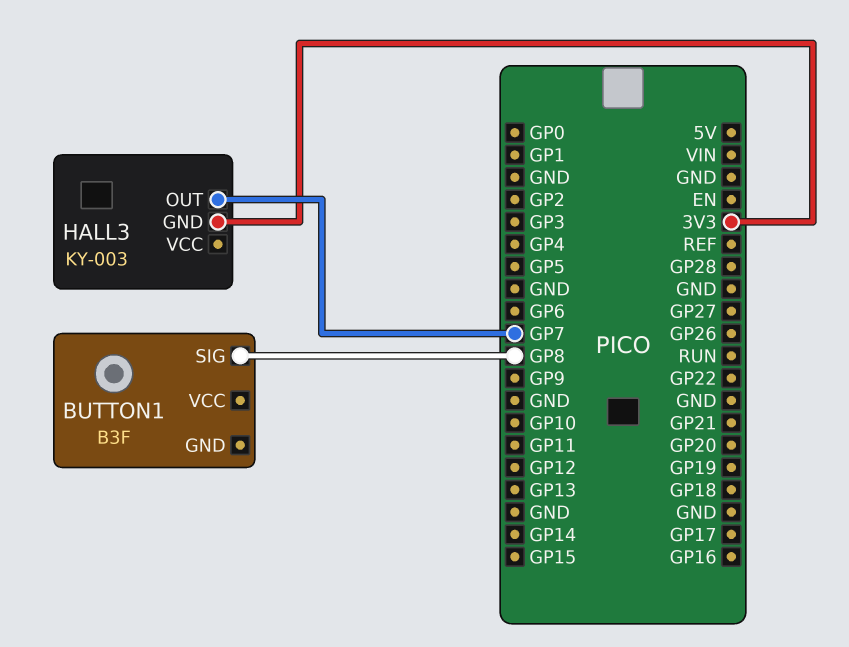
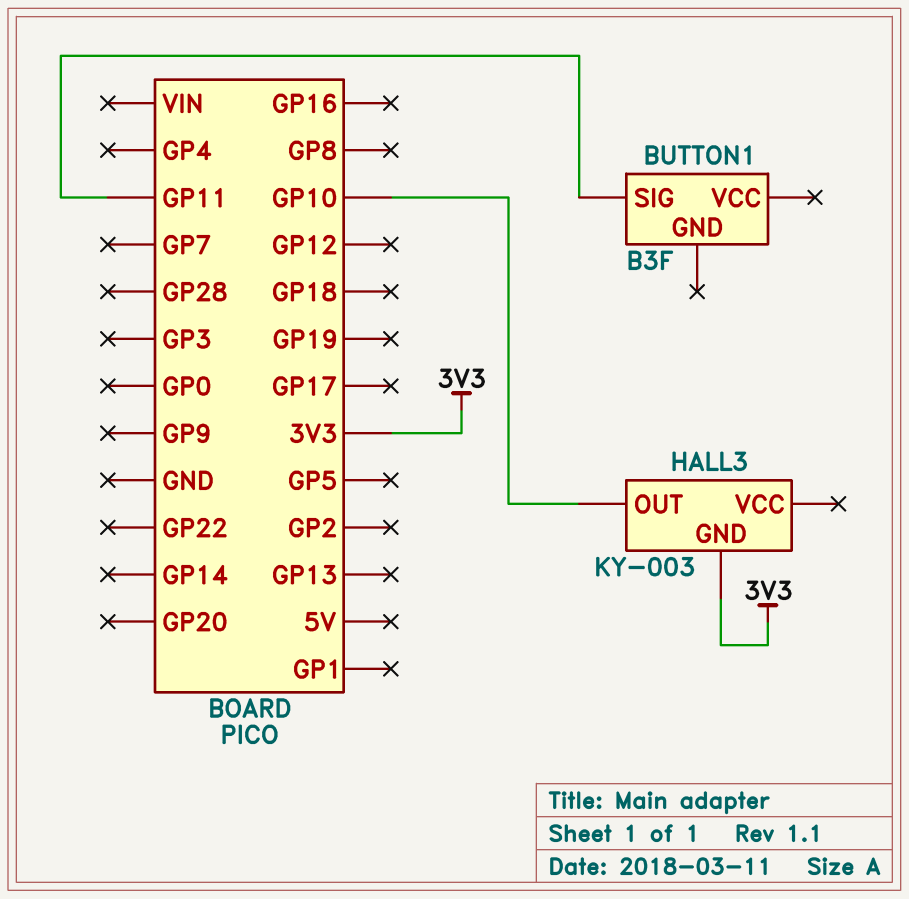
BUTTON1 pin SIG: GP8 -> GP11
HALL3 pin OUT: GP7 -> GP10

